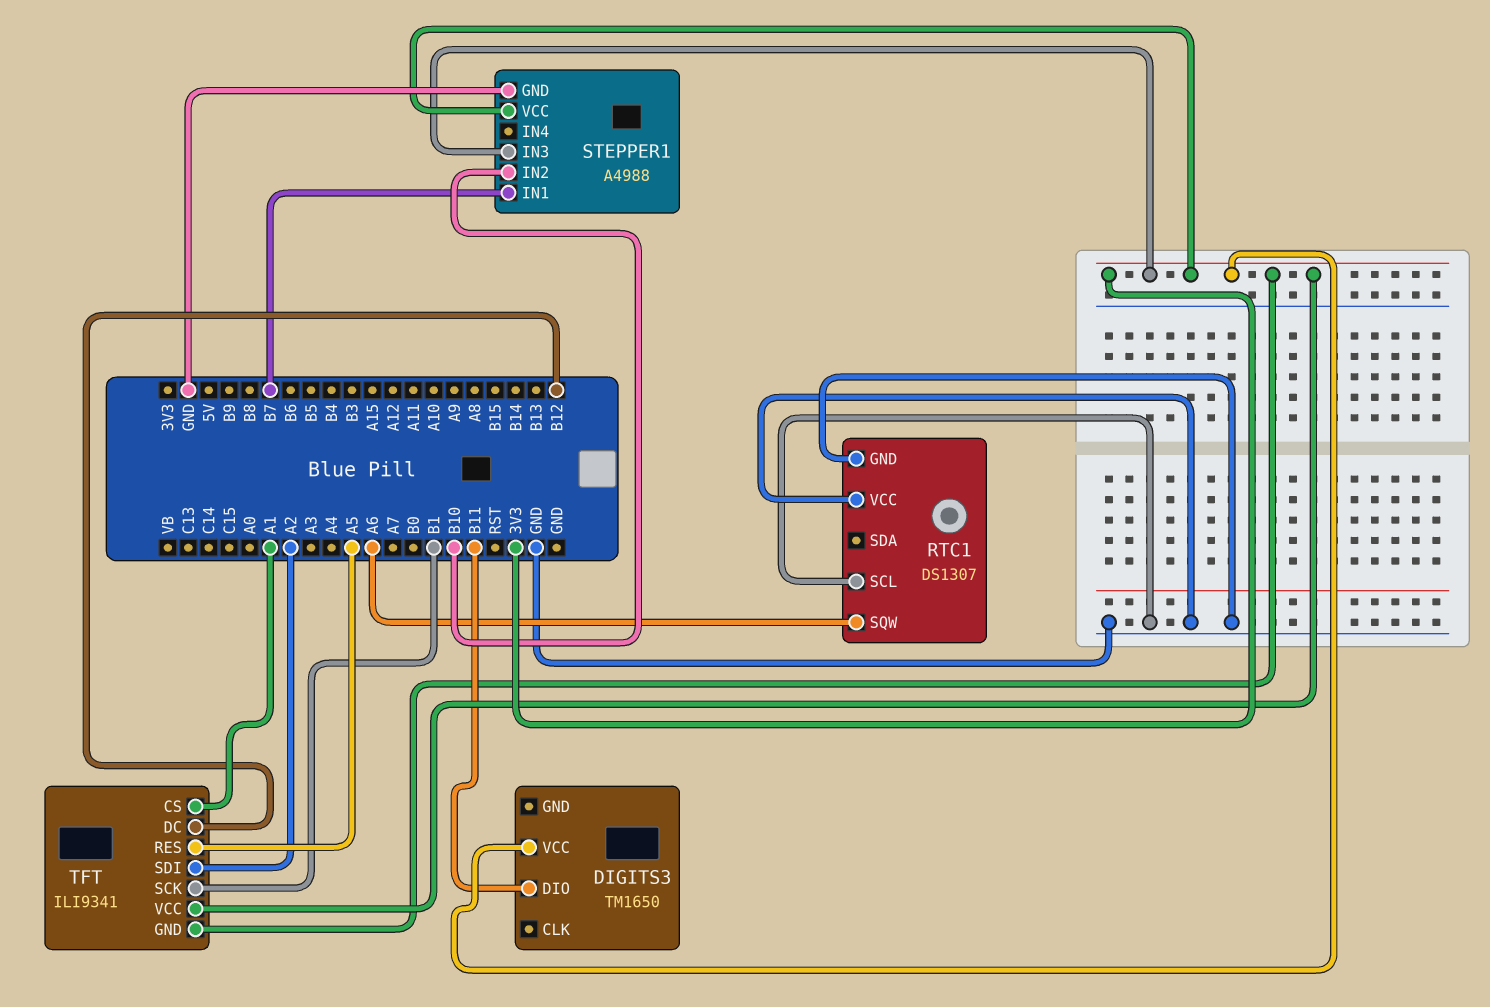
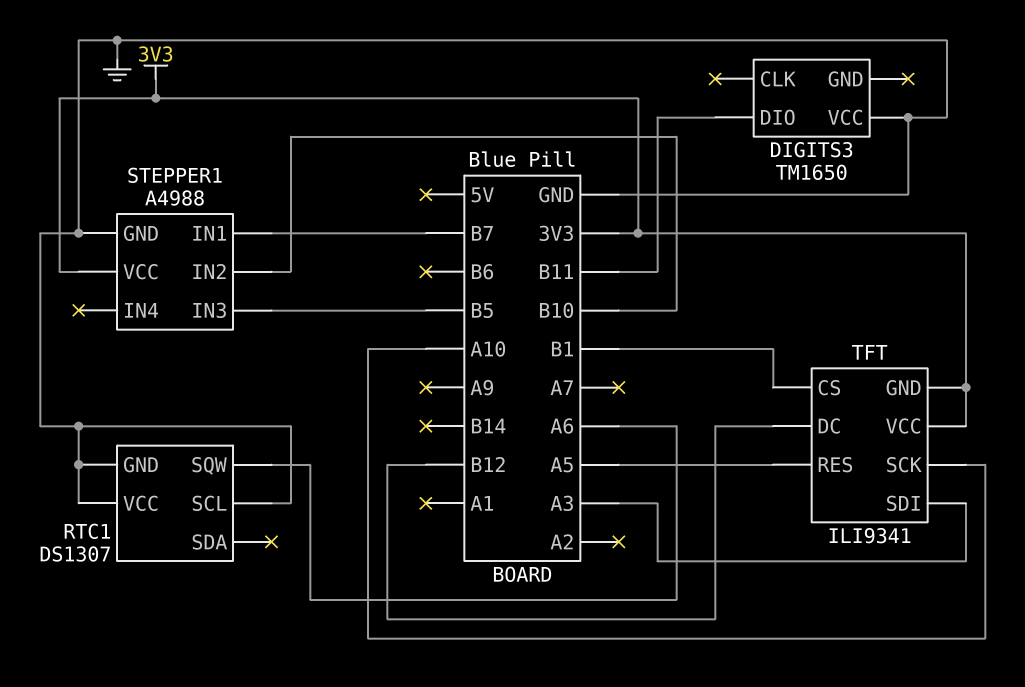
DIGITS3 pin VCC: 3V3 -> GND
STEPPER1 pin IN3: 3V3 -> B5
TFT pin CS: A1 -> B1
TFT pin SCK: B1 -> A10
TFT pin SDI: A2 -> A3

